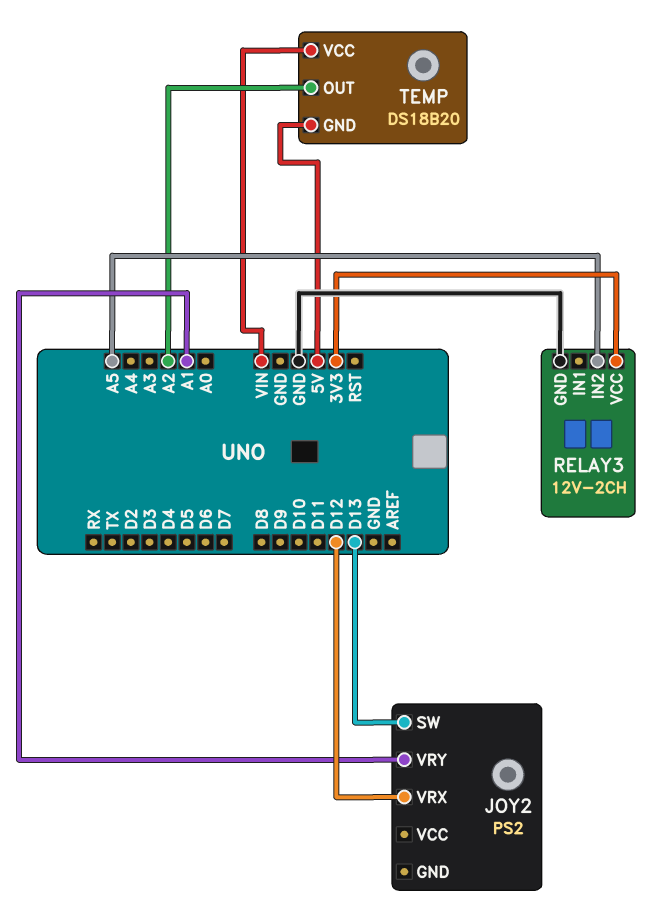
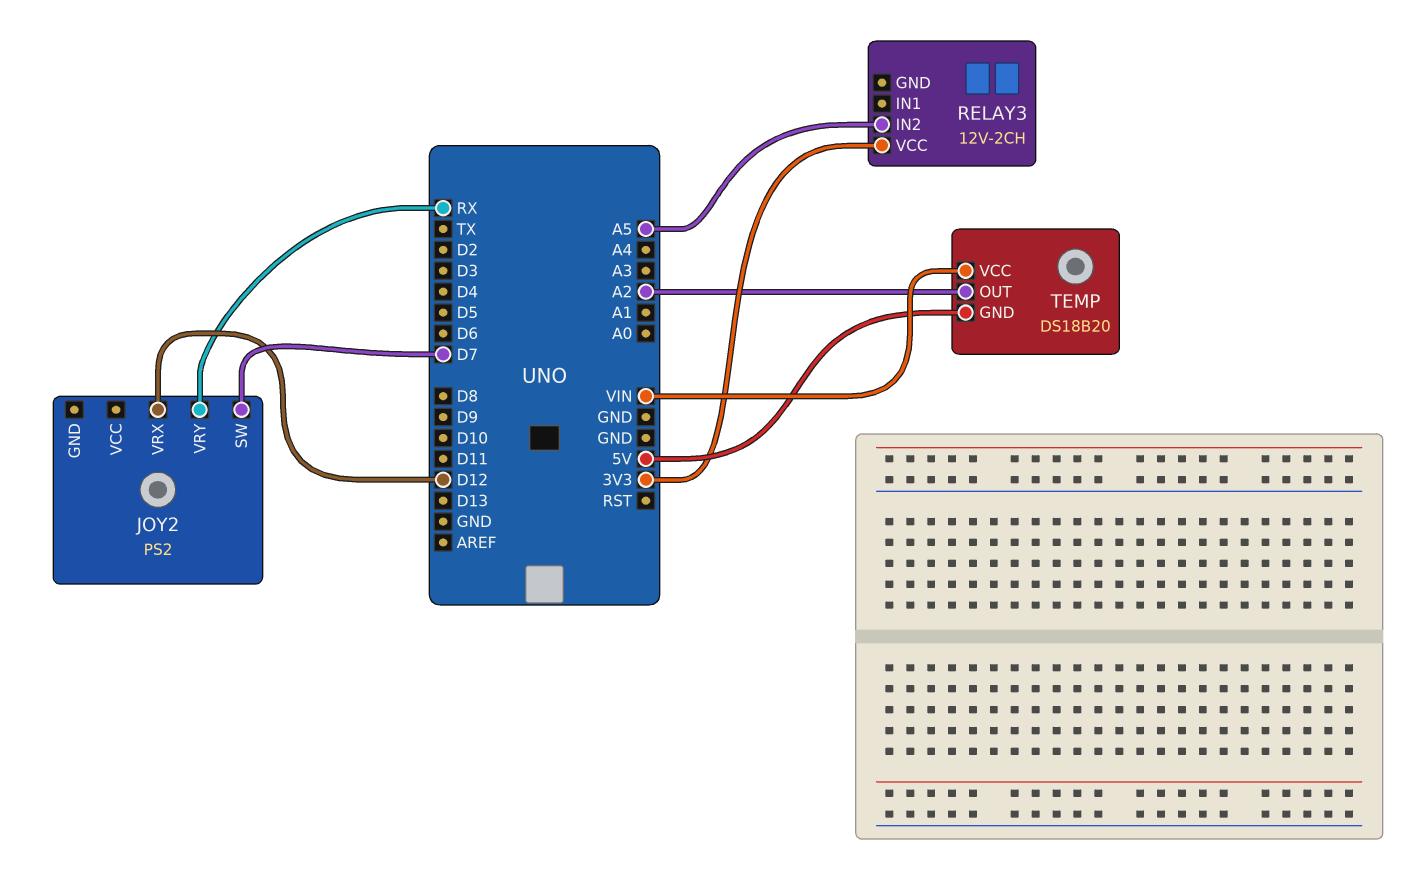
JOY2 pin SW: D13 -> D7
JOY2 pin VRY: A1 -> RX
RELAY3 pin GND: GND -> none

